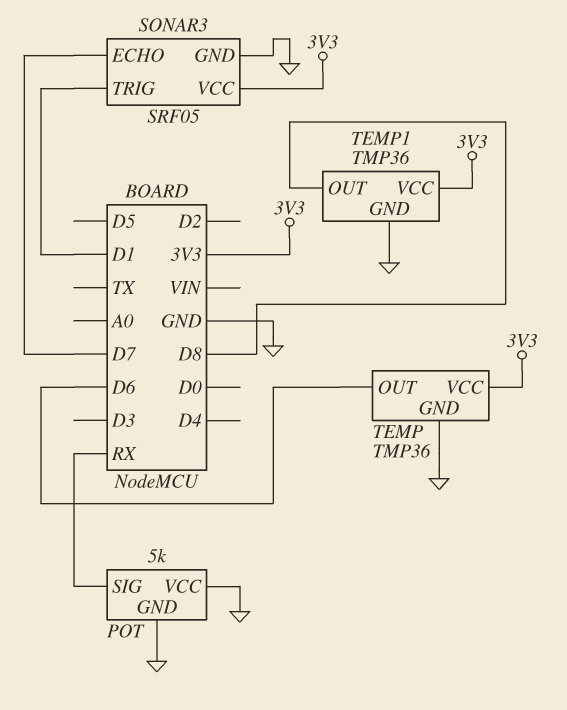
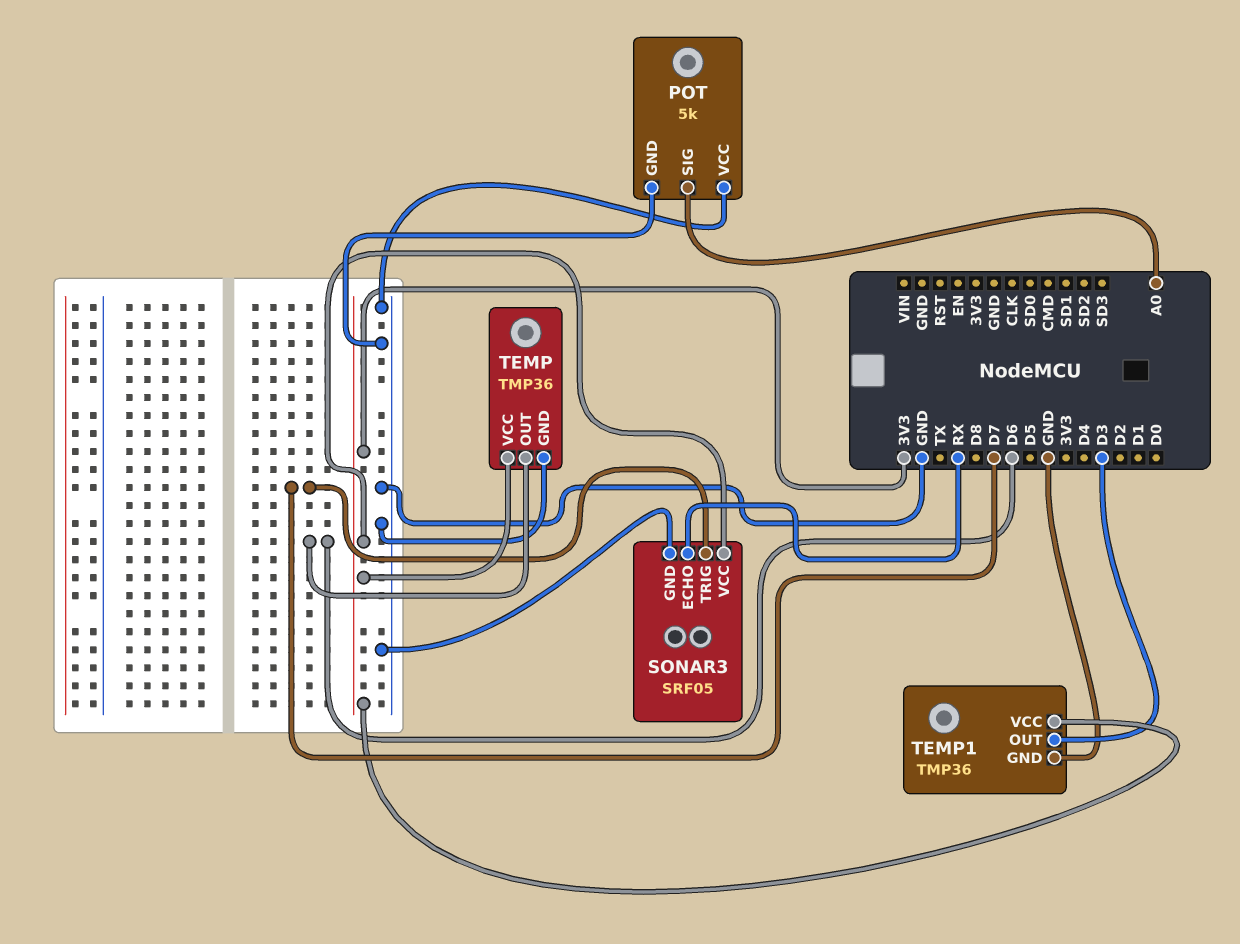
POT pin SIG: RX -> A0
SONAR3 pin ECHO: D7 -> RX
SONAR3 pin TRIG: D1 -> D7
TEMP1 pin OUT: D8 -> D3

